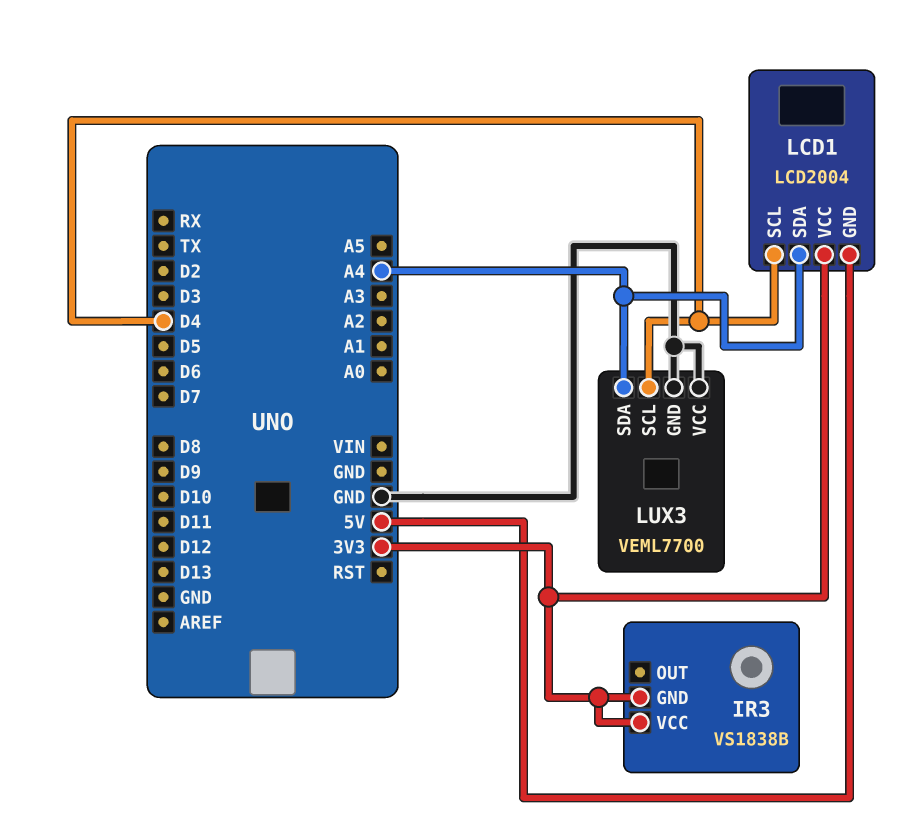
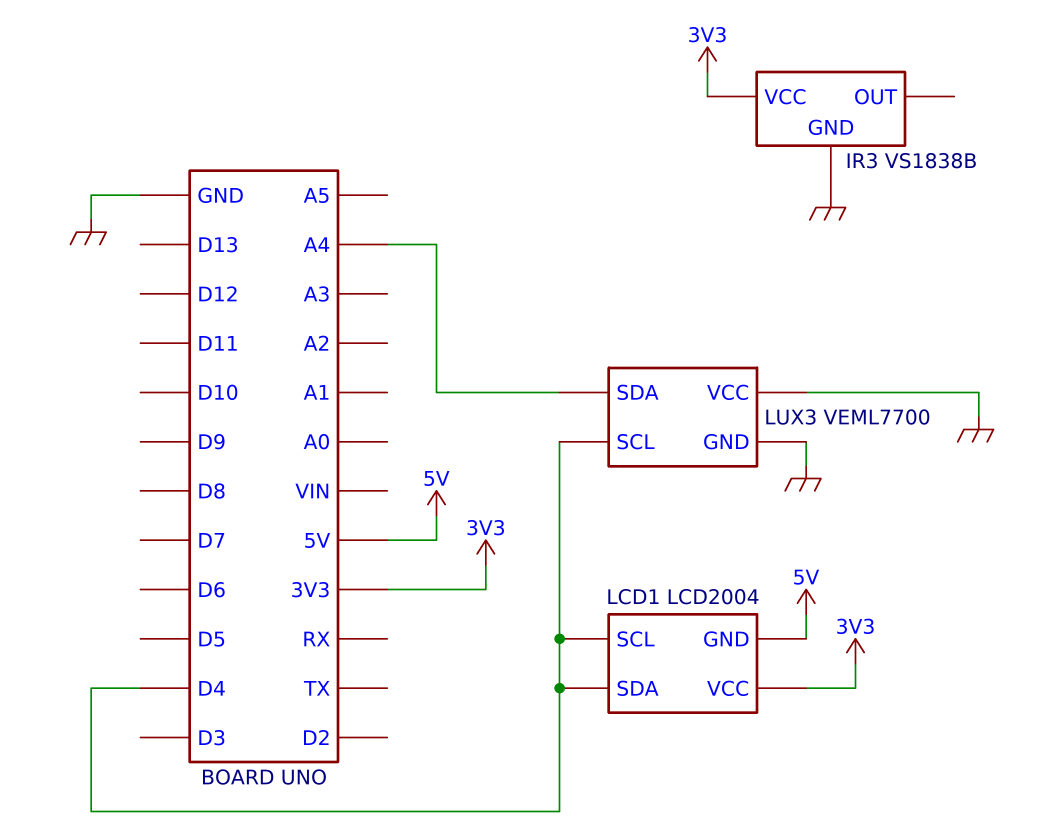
IR3 pin GND: 3V3 -> GND
LCD1 pin SDA: A4 -> D4

